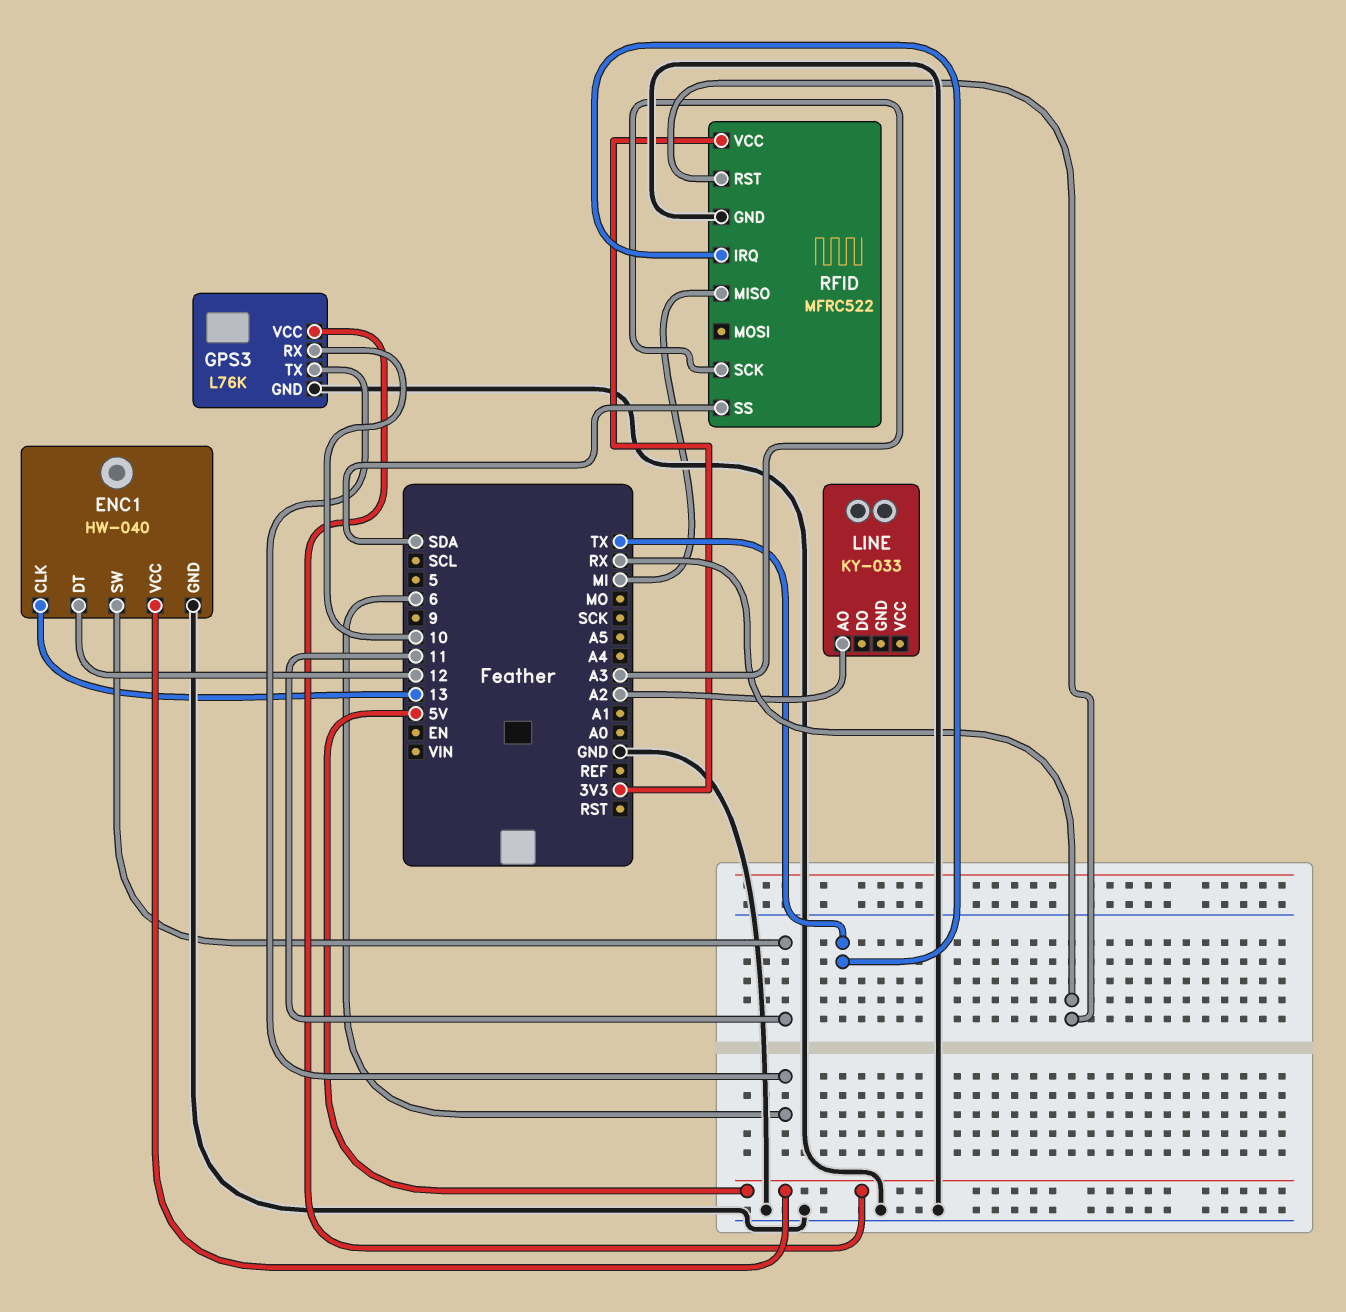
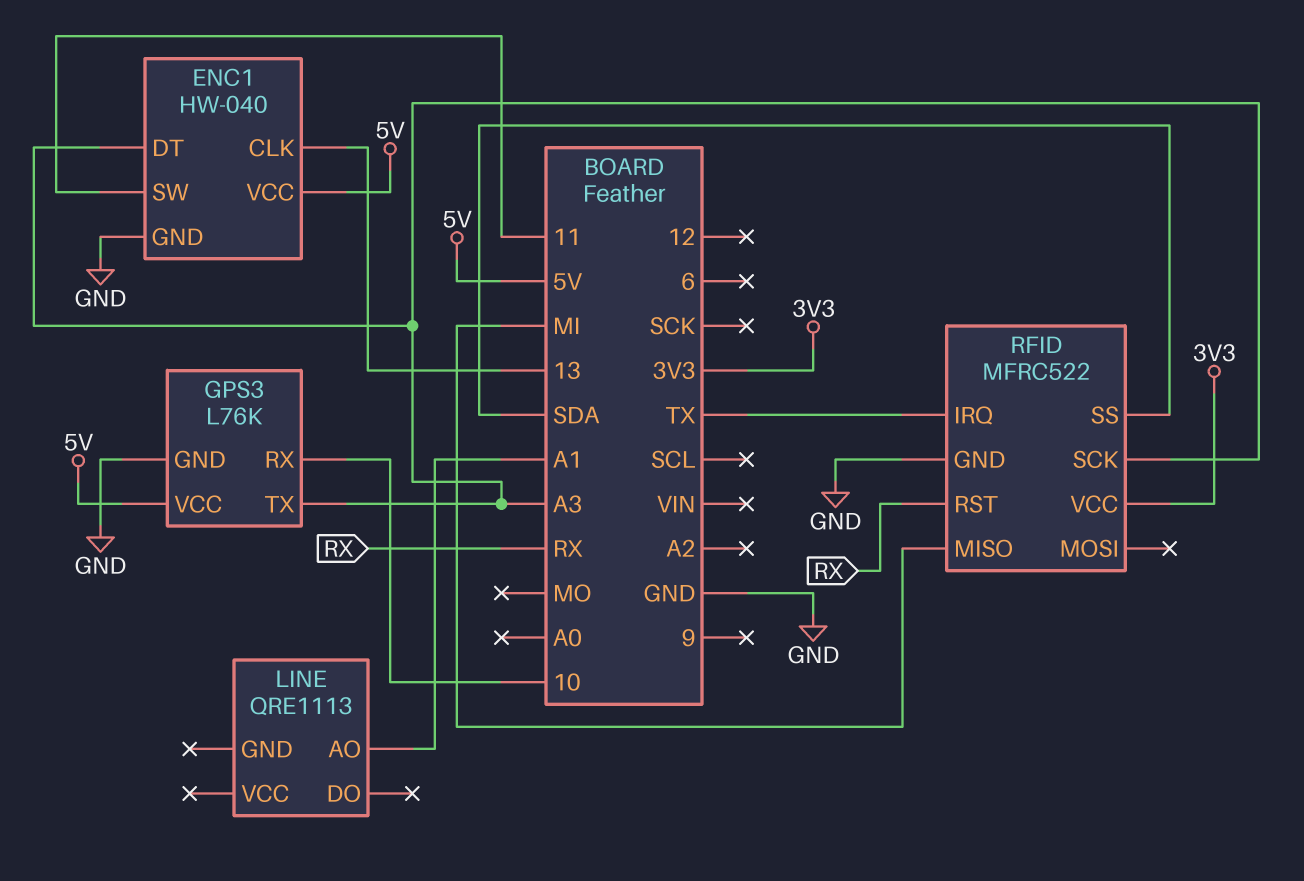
ENC1 pin DT: 12 -> A3
GPS3 pin TX: 6 -> A3
LINE: KY-033 -> QRE1113
LINE pin AO: A2 -> A1

